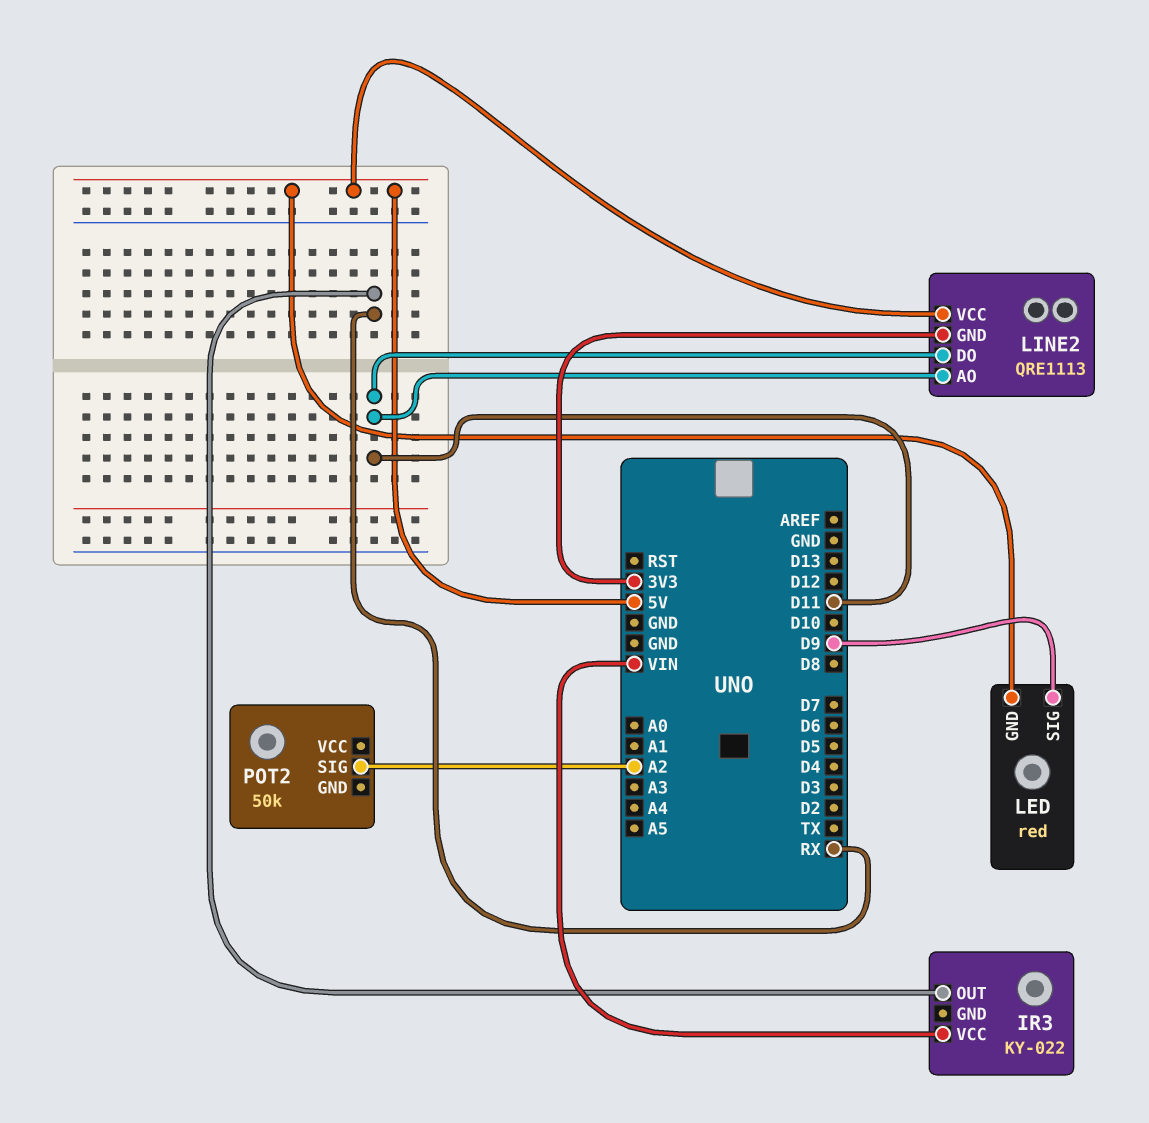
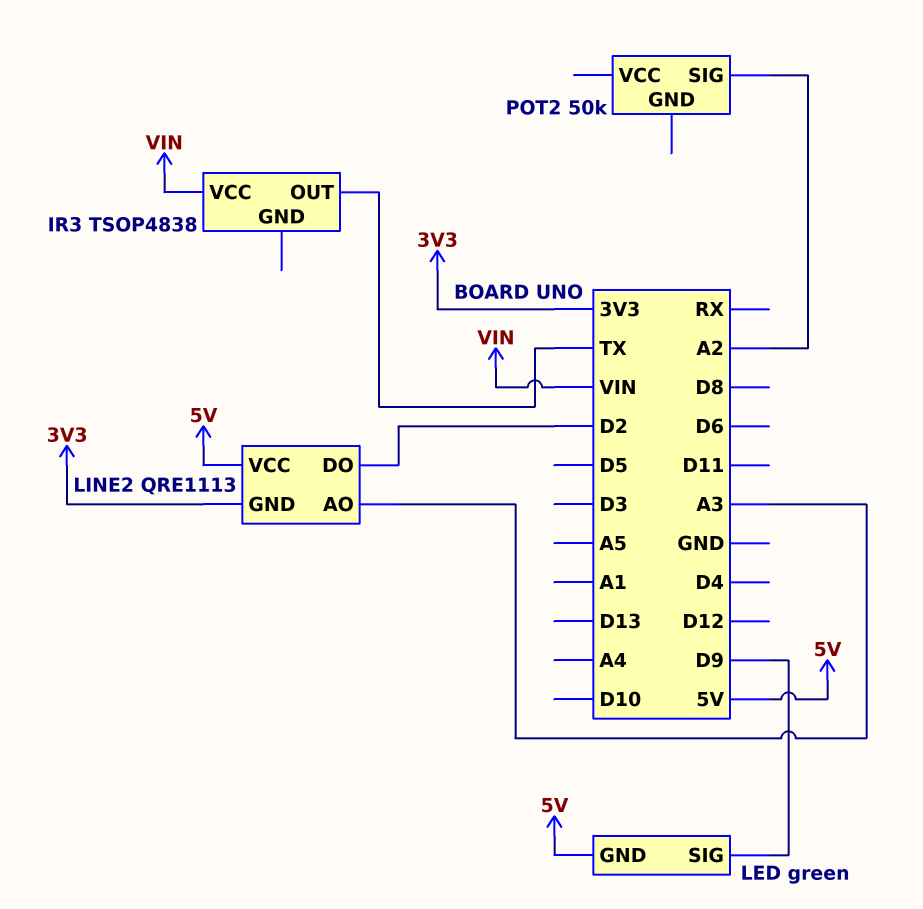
IR3: KY-022 -> TSOP4838
IR3 pin OUT: RX -> TX
LED: red -> green
LINE2 pin AO: D11 -> A3
LINE2 pin DO: D11 -> D2

